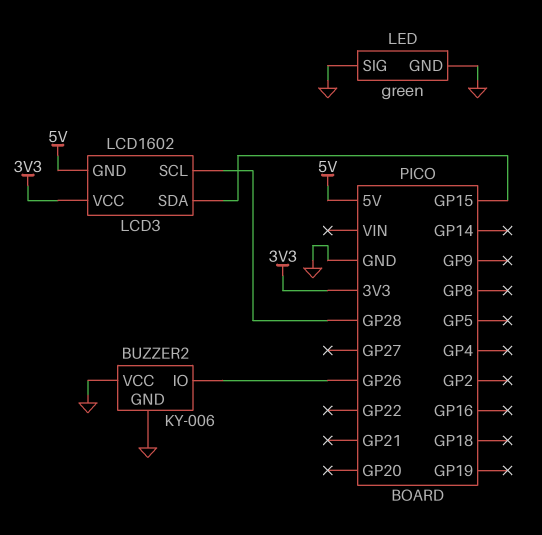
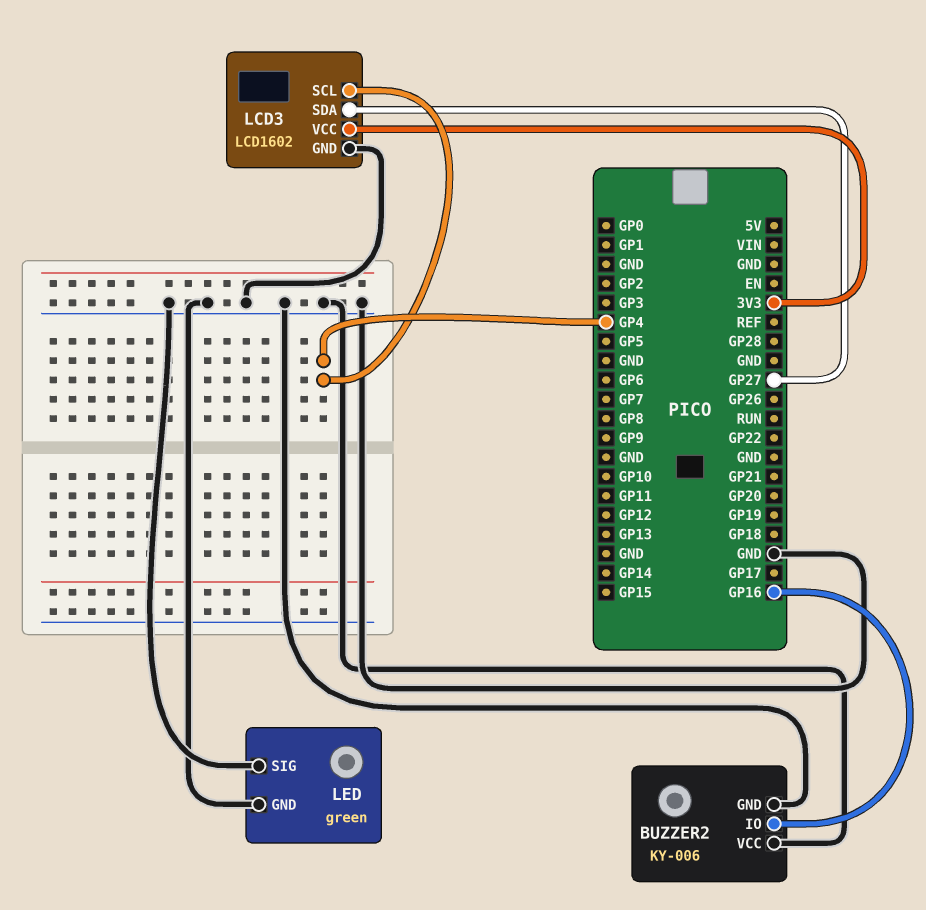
BUZZER2 pin IO: GP26 -> GP16
LCD3 pin GND: 5V -> GND
LCD3 pin SCL: GP28 -> GP4
LCD3 pin SDA: GP15 -> GP27

